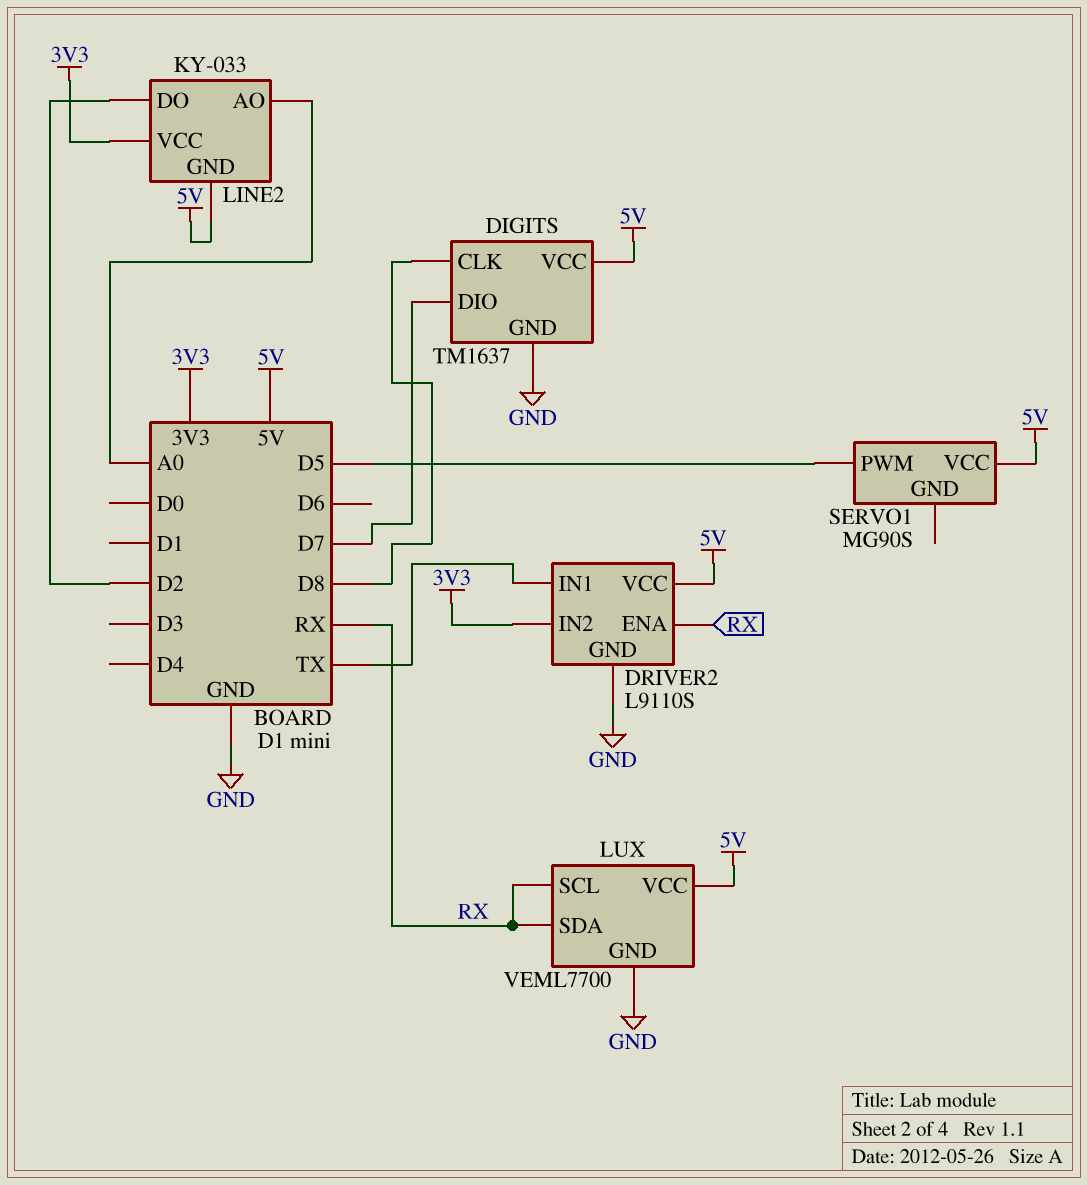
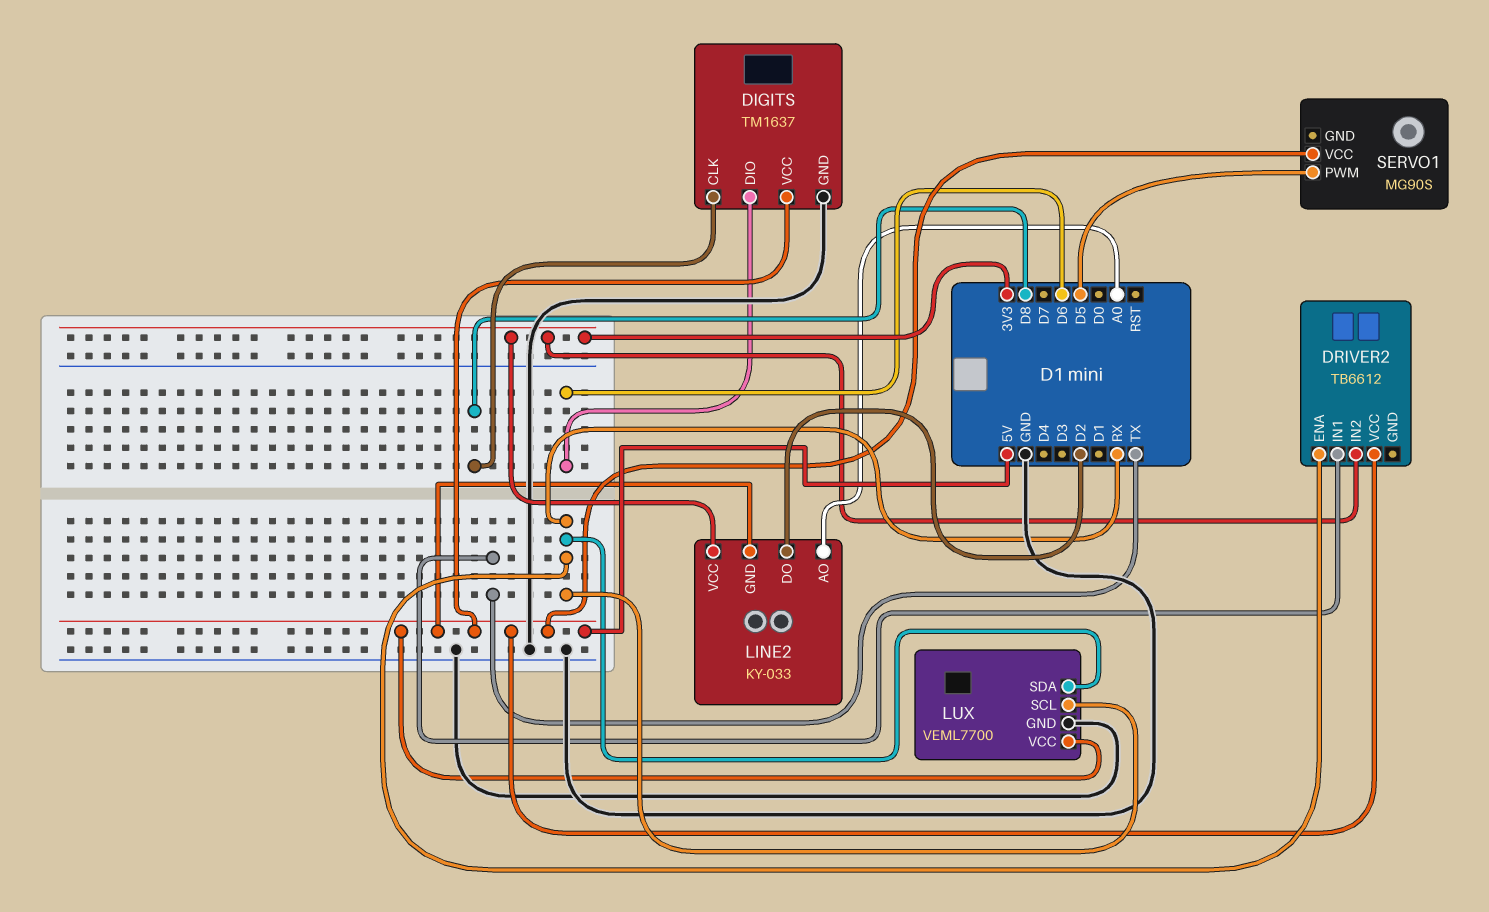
DIGITS pin DIO: D7 -> D6
DRIVER2: L9110S -> TB6612
DRIVER2 pin GND: GND -> none

